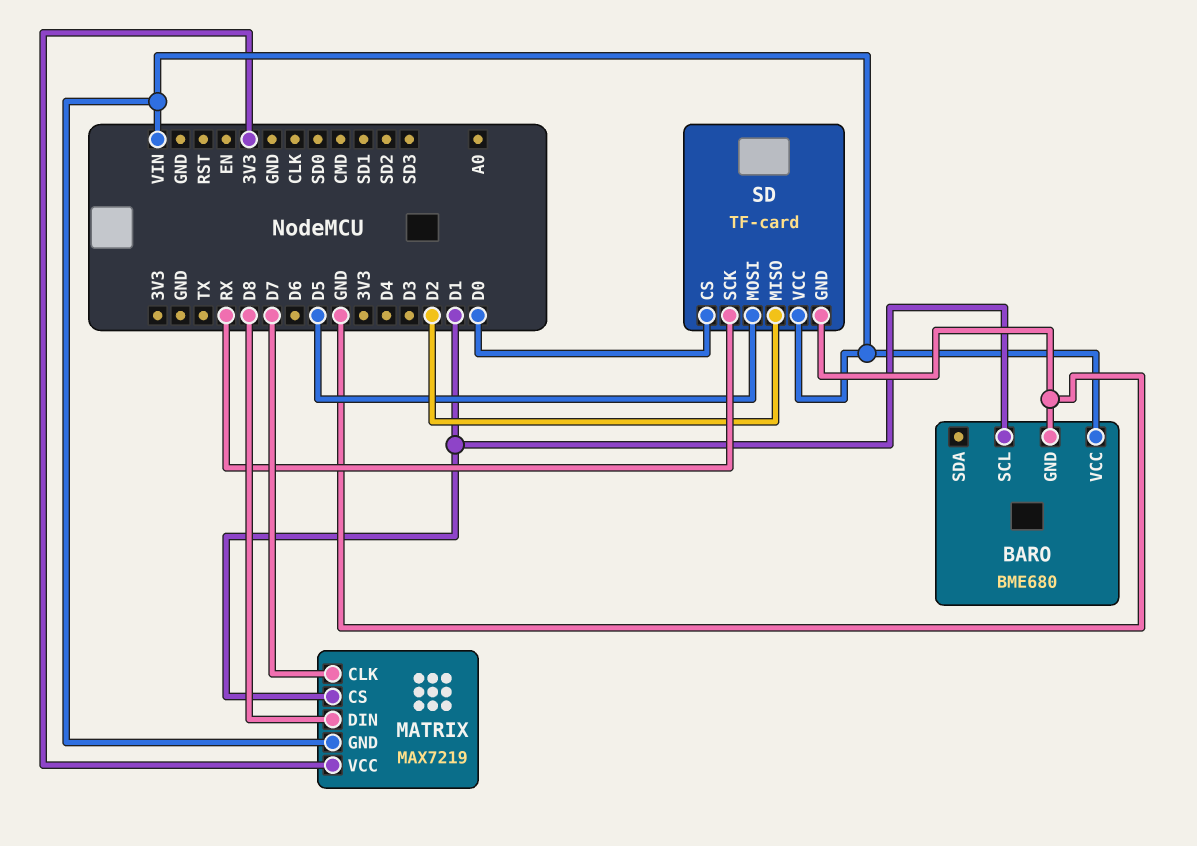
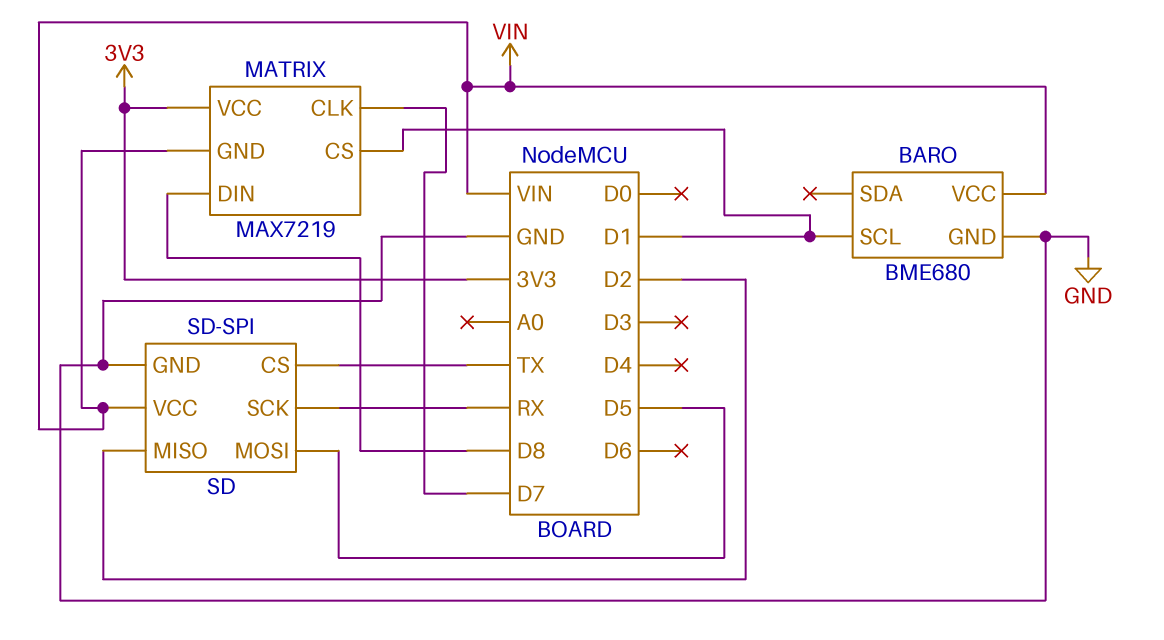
SD: TF-card -> SD-SPI
SD pin CS: D0 -> TX

